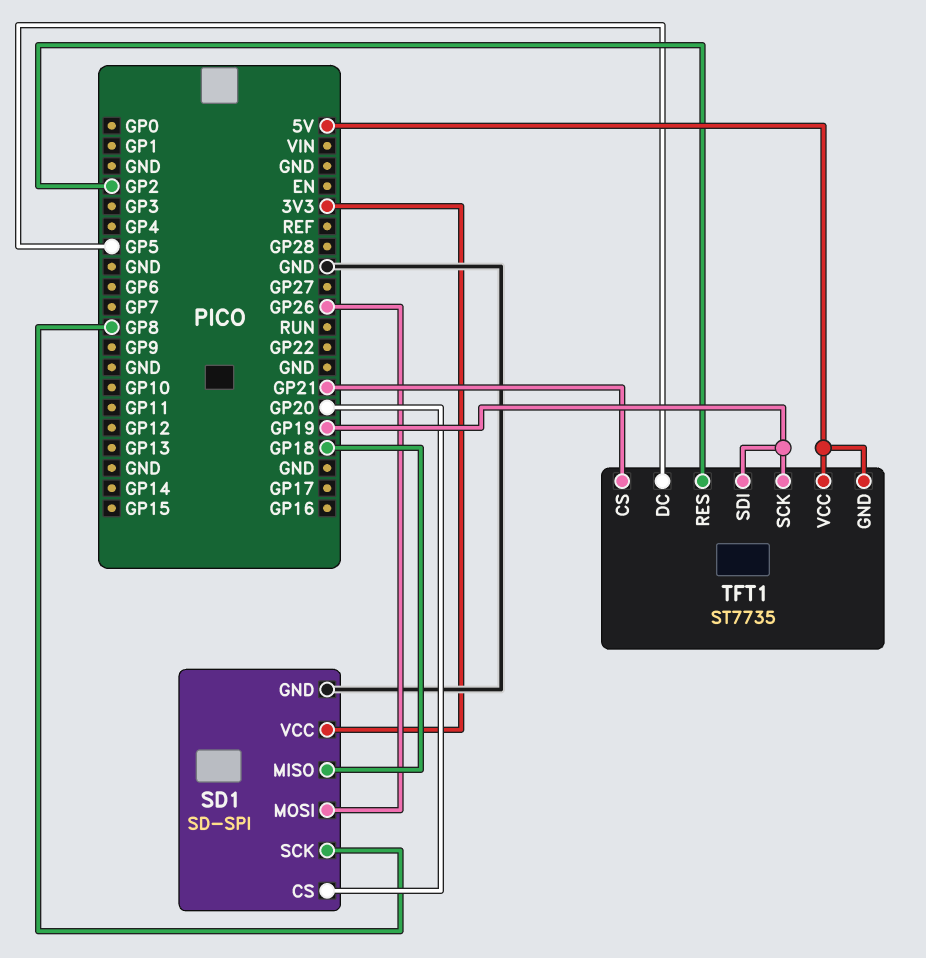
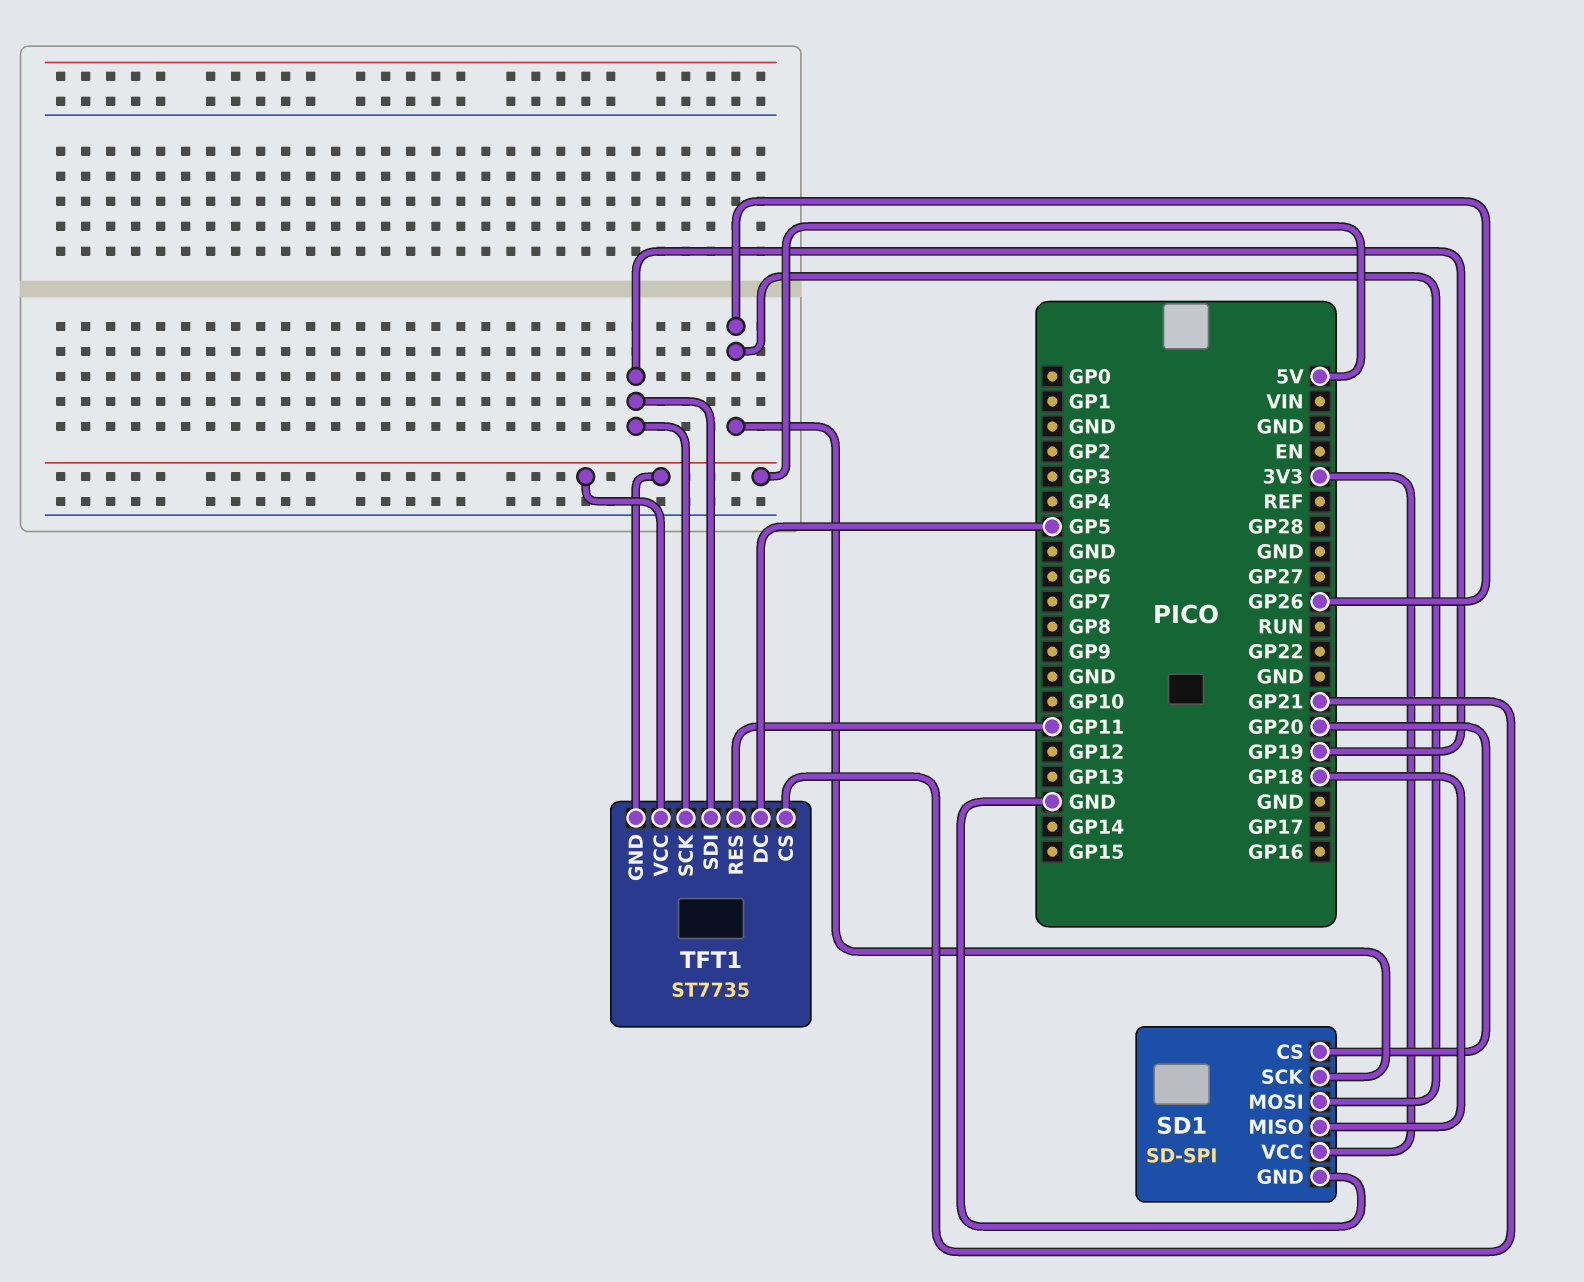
SD1 pin SCK: GP8 -> GP26
TFT1 pin RES: GP2 -> GP11

